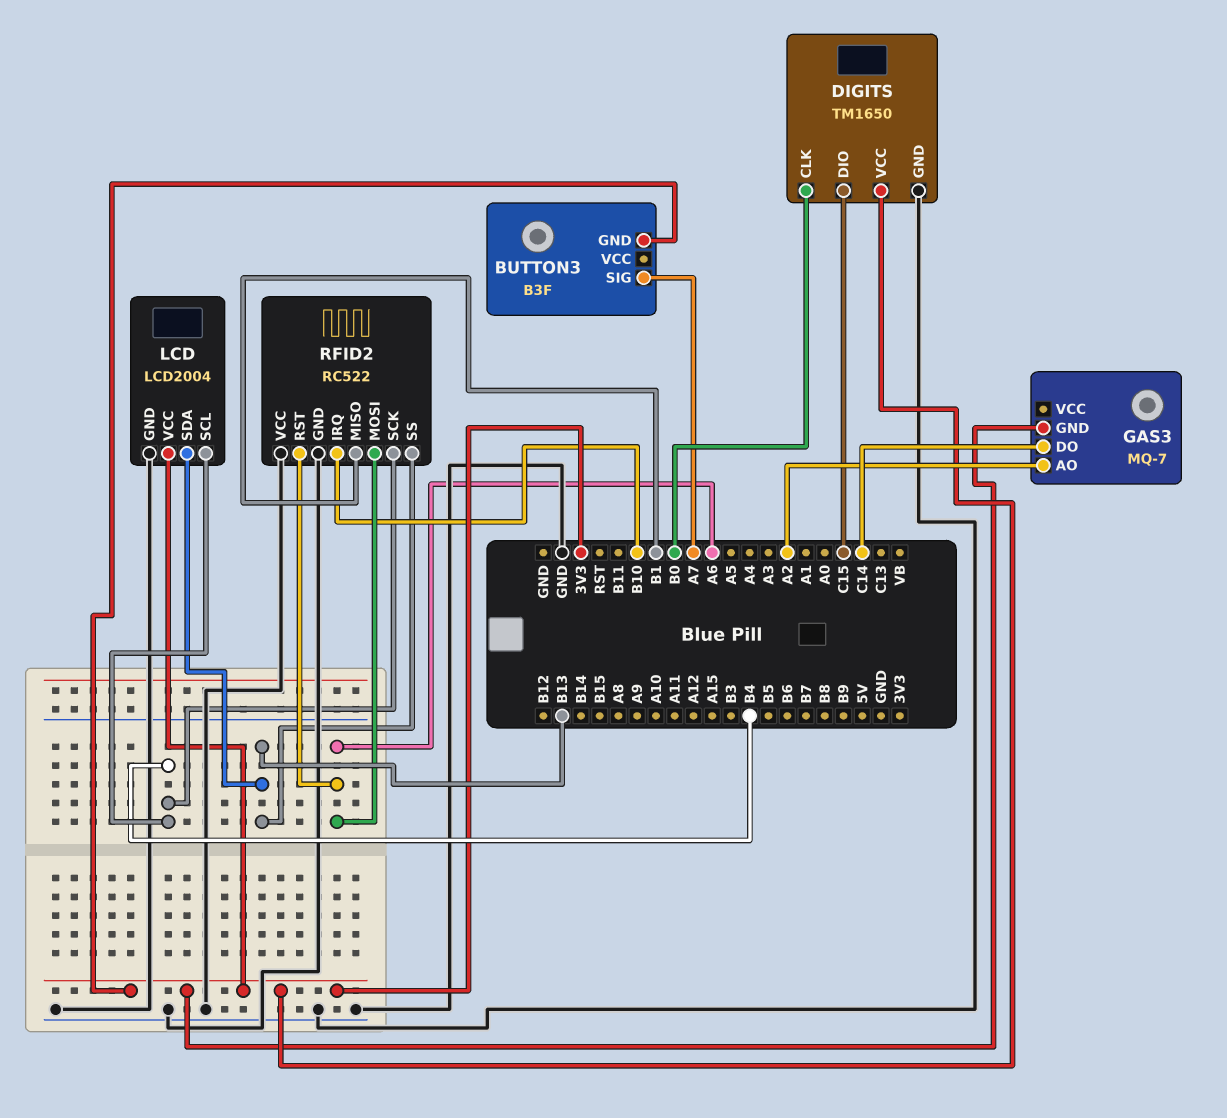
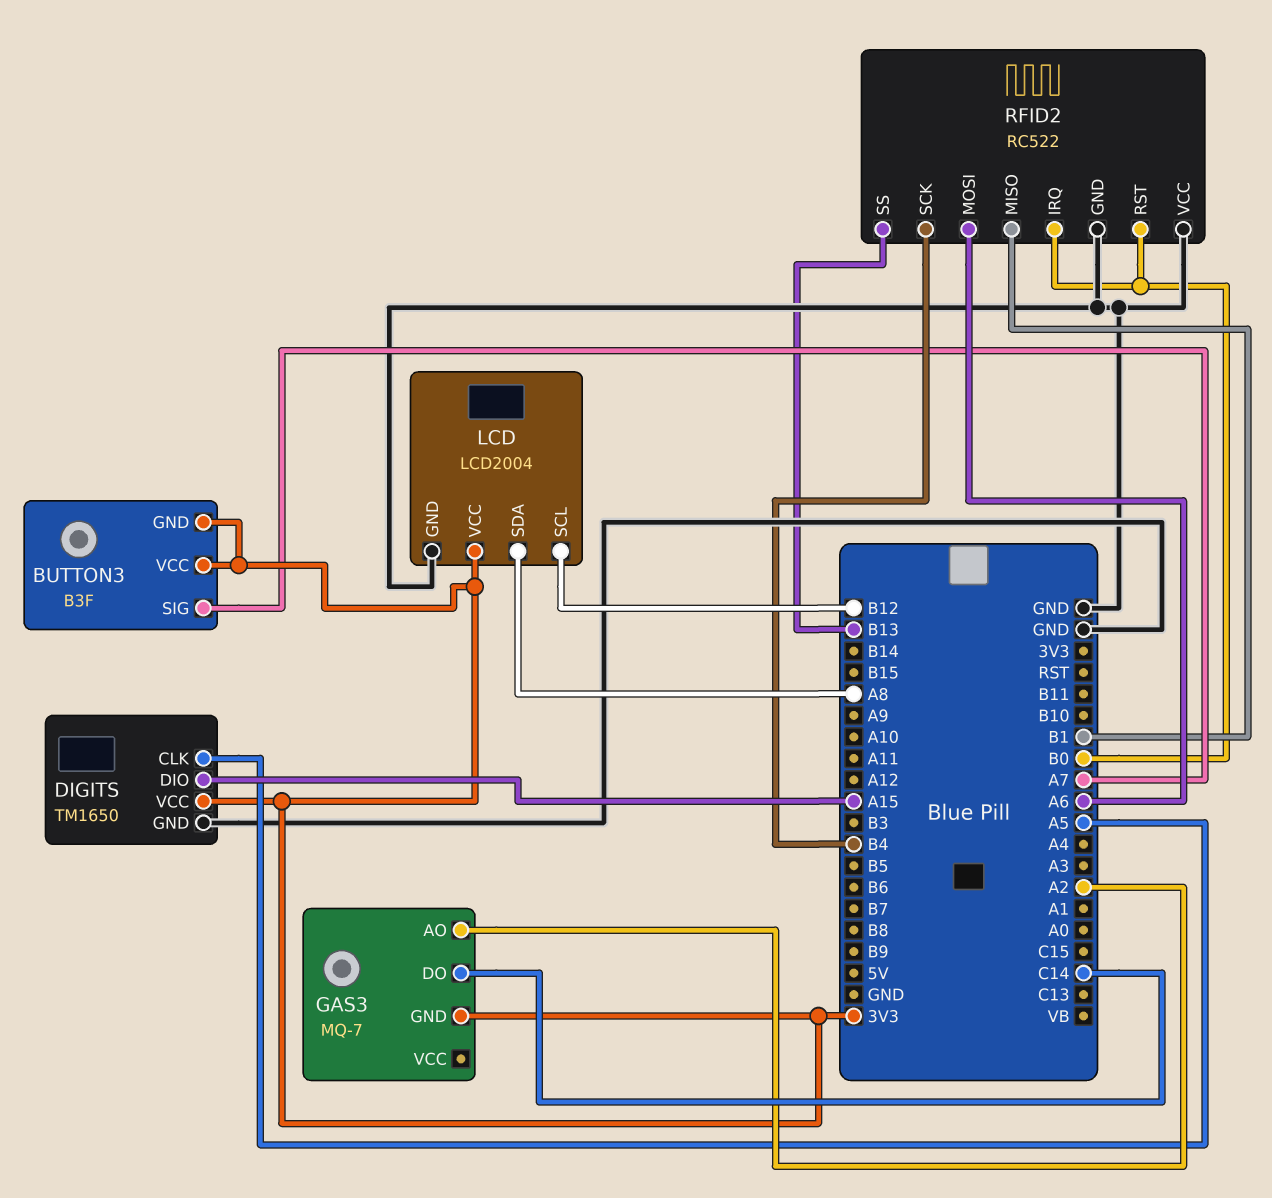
BUTTON3 pin VCC: none -> 3V3
DIGITS pin CLK: B0 -> A5
DIGITS pin DIO: C15 -> A15
LCD pin SCL: B4 -> B12
LCD pin SDA: B13 -> A8
RFID2 pin IRQ: B10 -> B0
RFID2 pin RST: A6 -> B0

